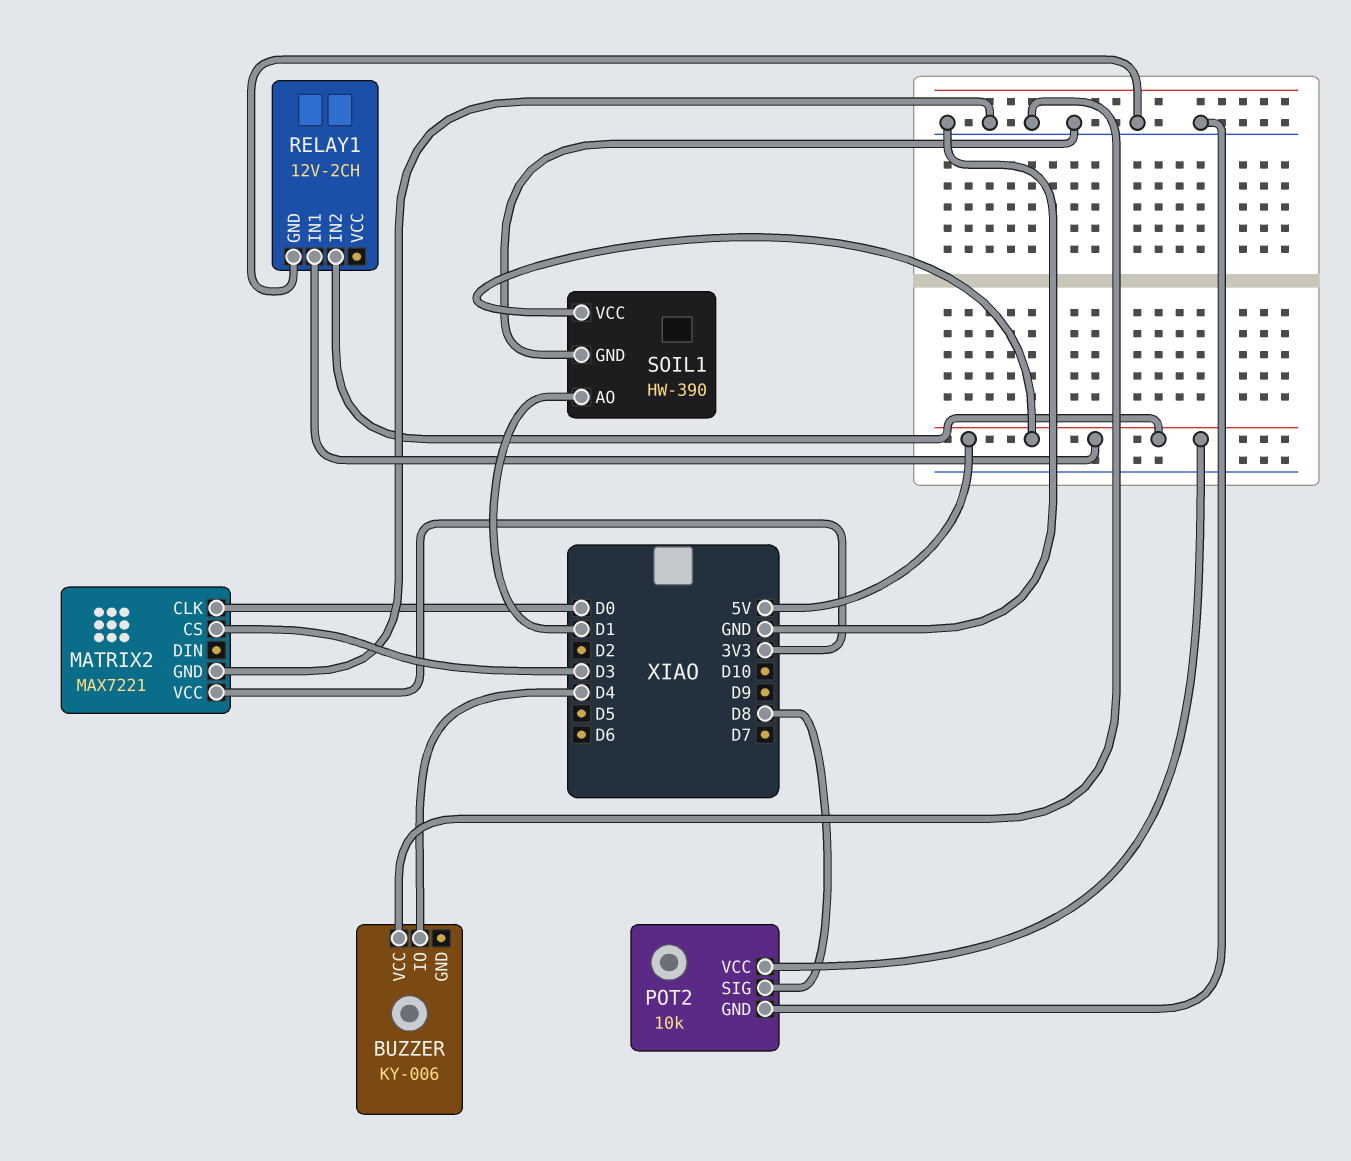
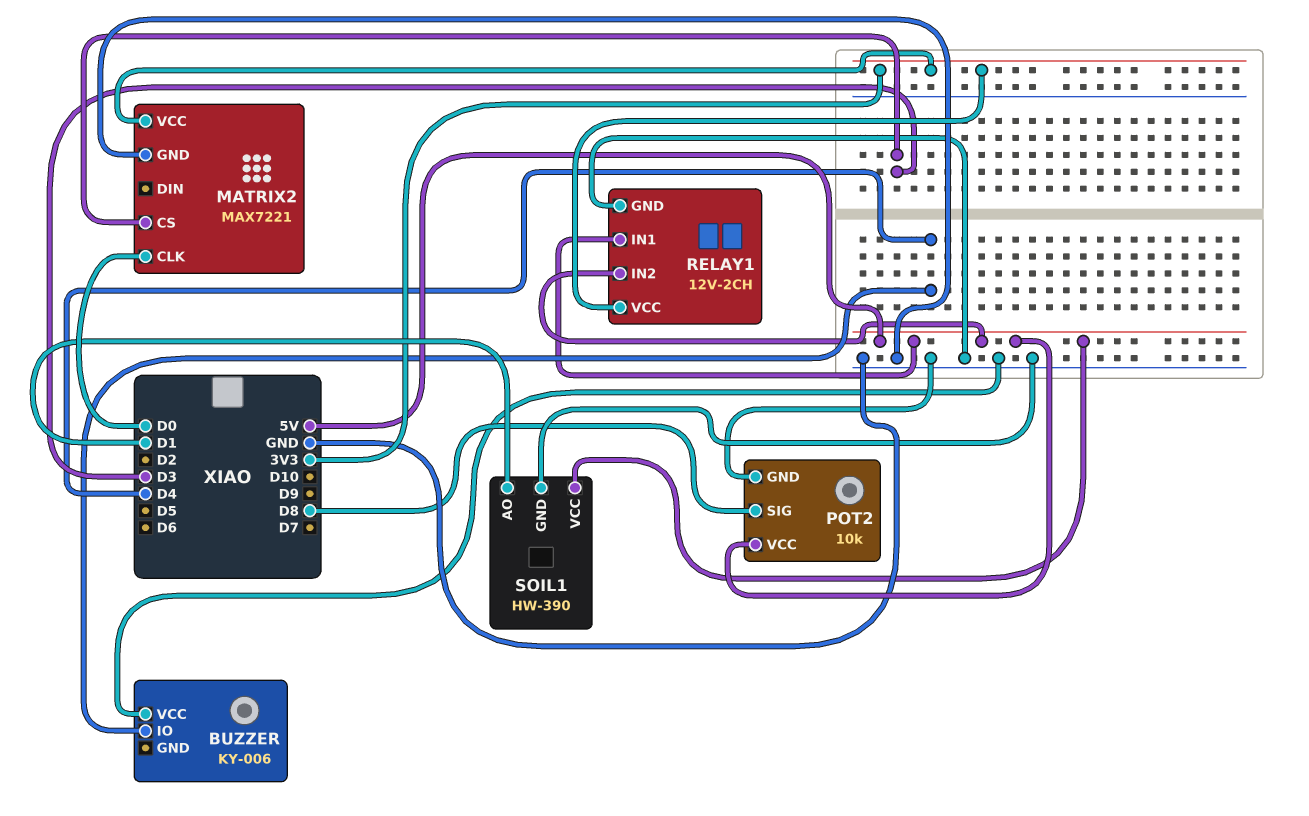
RELAY1 pin VCC: none -> 3V3

